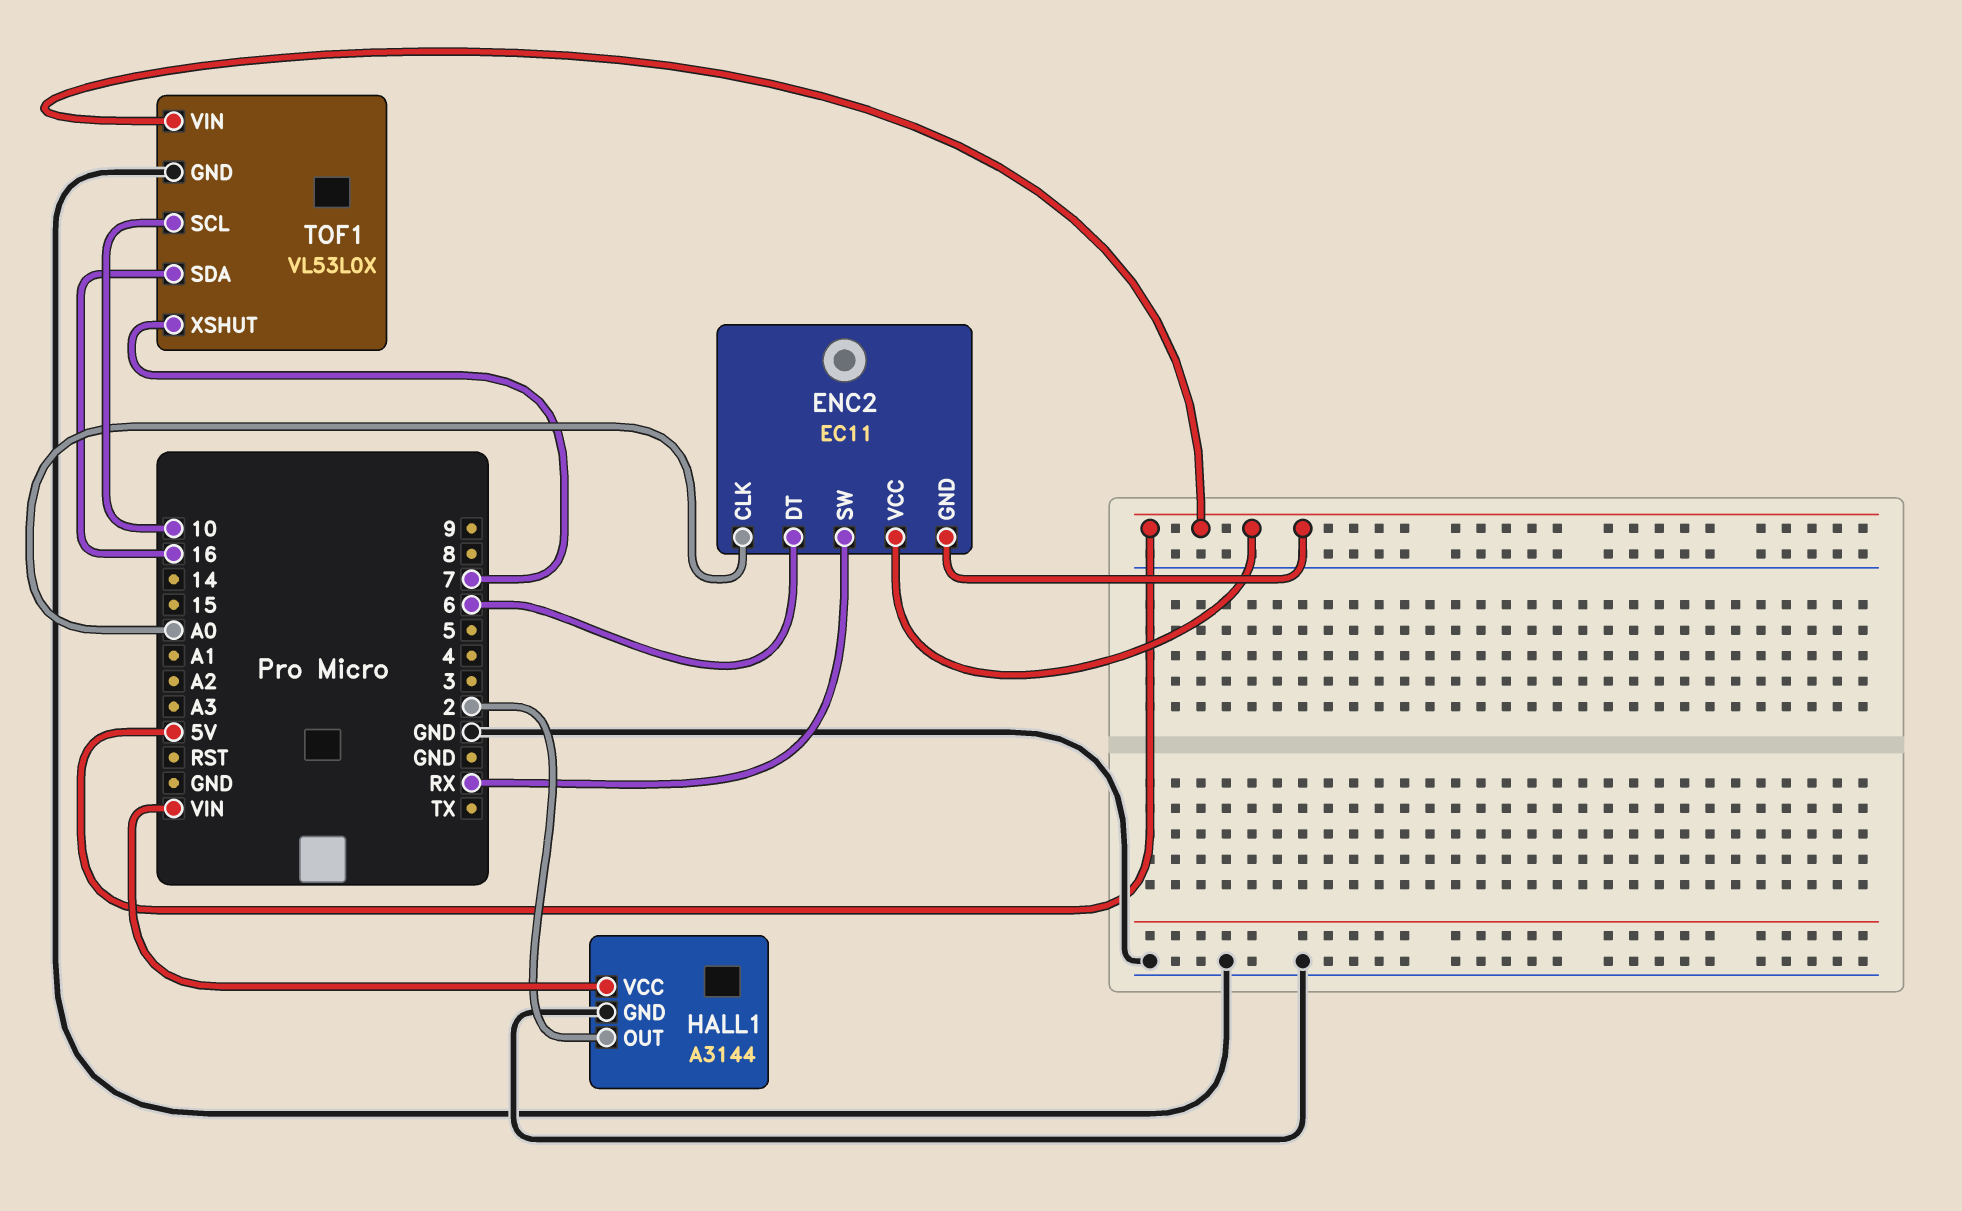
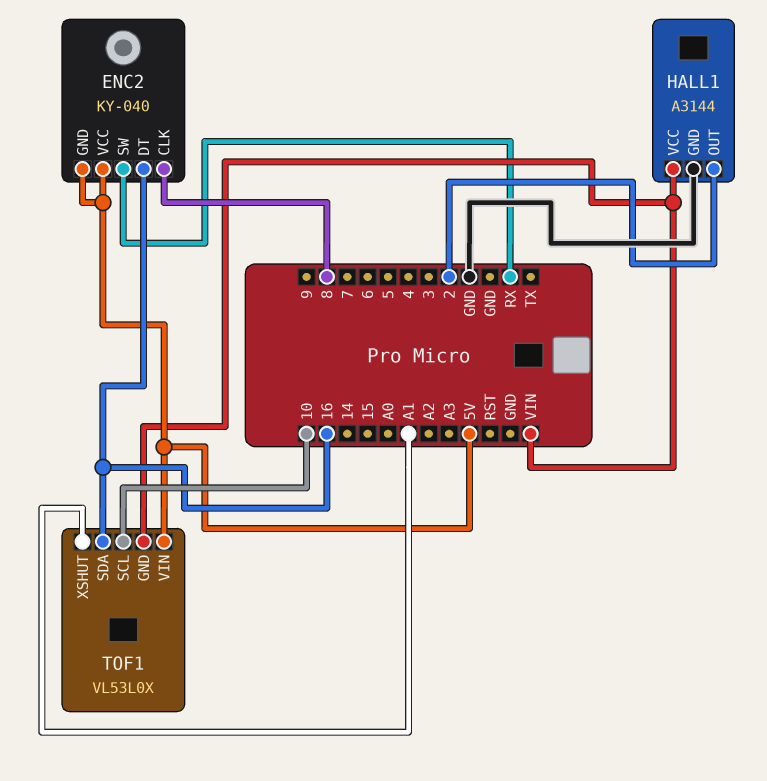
ENC2: EC11 -> KY-040
ENC2 pin CLK: A0 -> 8
ENC2 pin DT: 6 -> 16
TOF1 pin GND: GND -> VIN
TOF1 pin XSHUT: 7 -> A1

